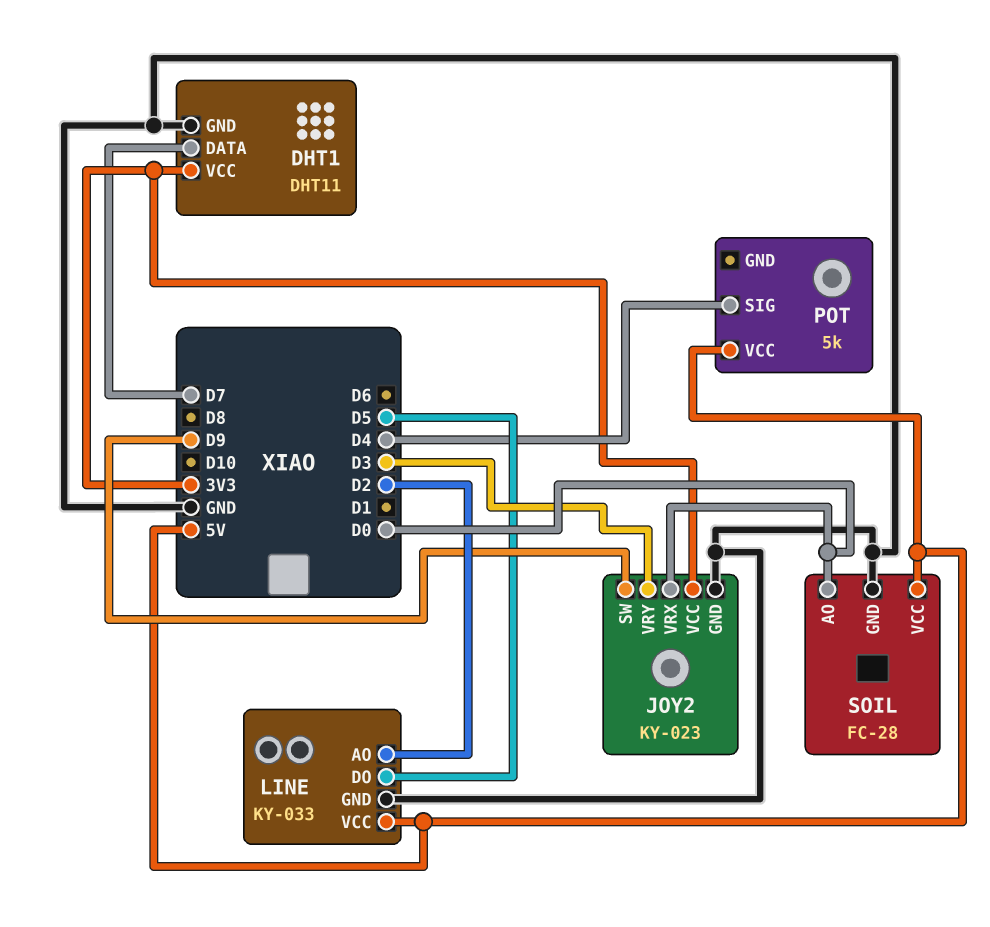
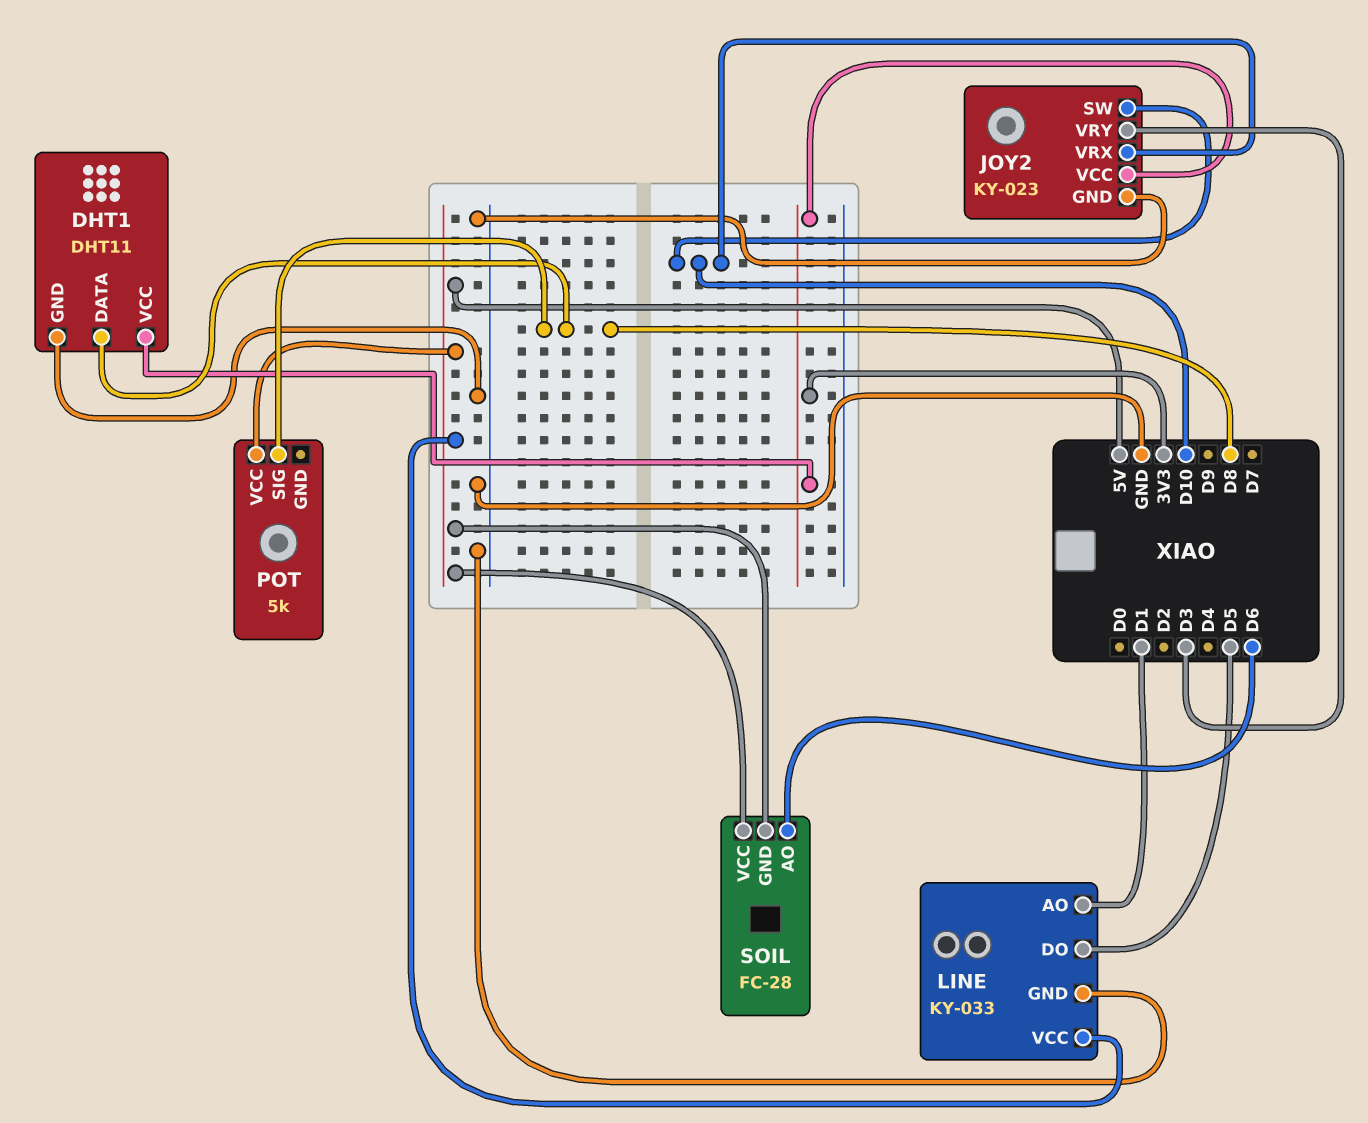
DHT1 pin DATA: D7 -> D8
JOY2 pin SW: D9 -> D10
JOY2 pin VRX: D0 -> D10
LINE pin AO: D2 -> D1
POT pin SIG: D4 -> D8
SOIL pin AO: D0 -> D6
SOIL pin GND: GND -> 5V

